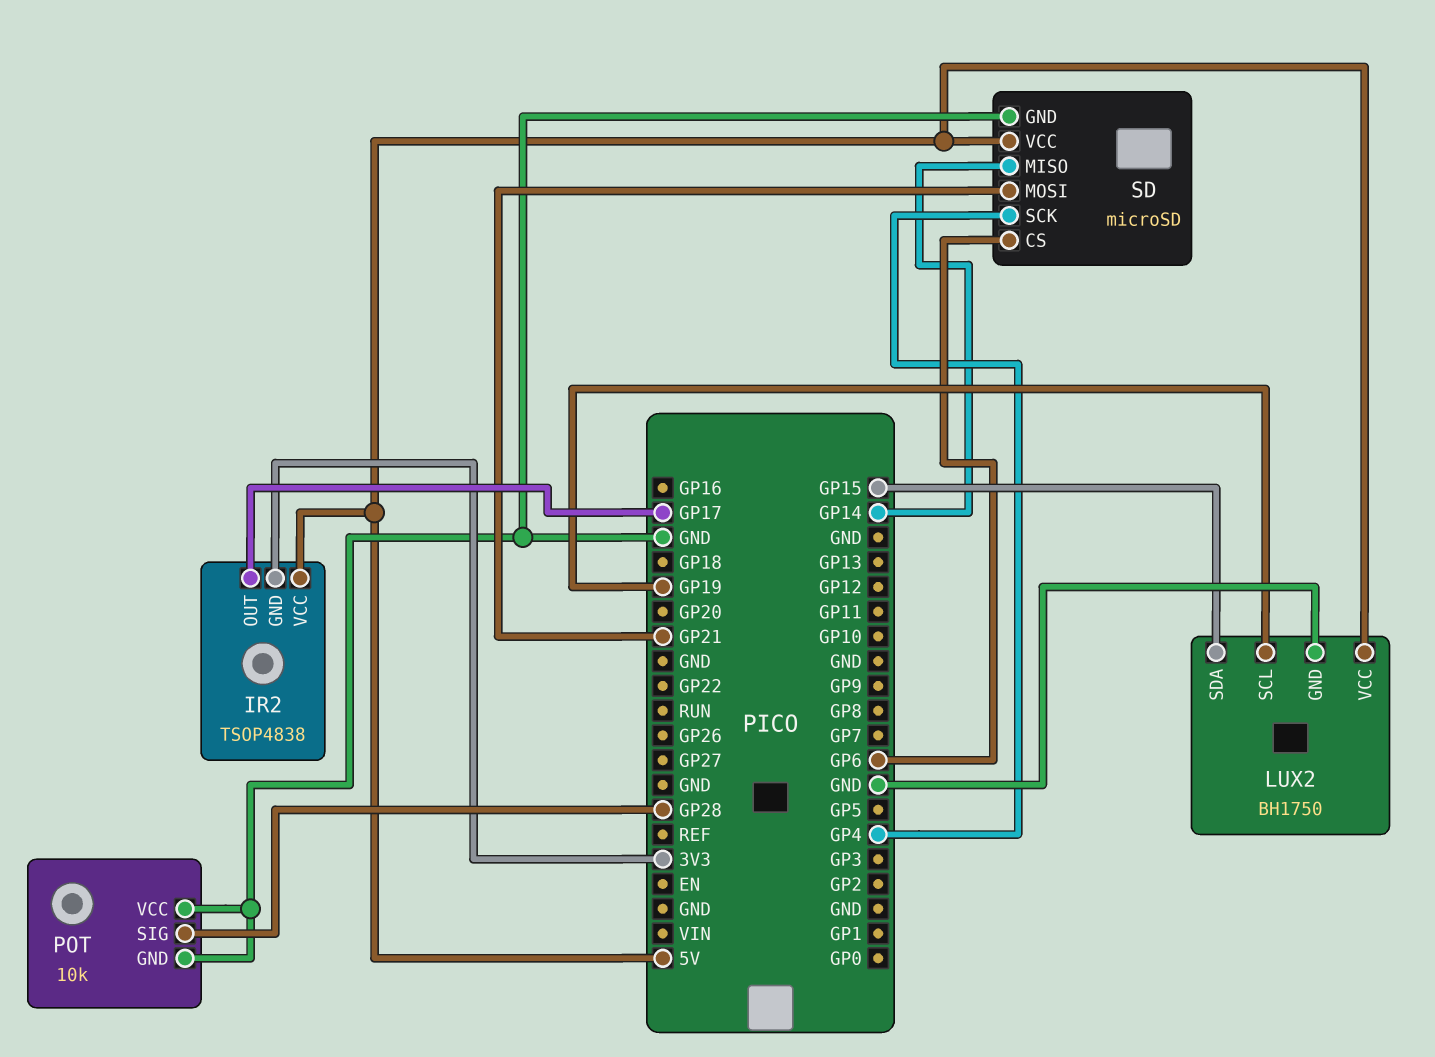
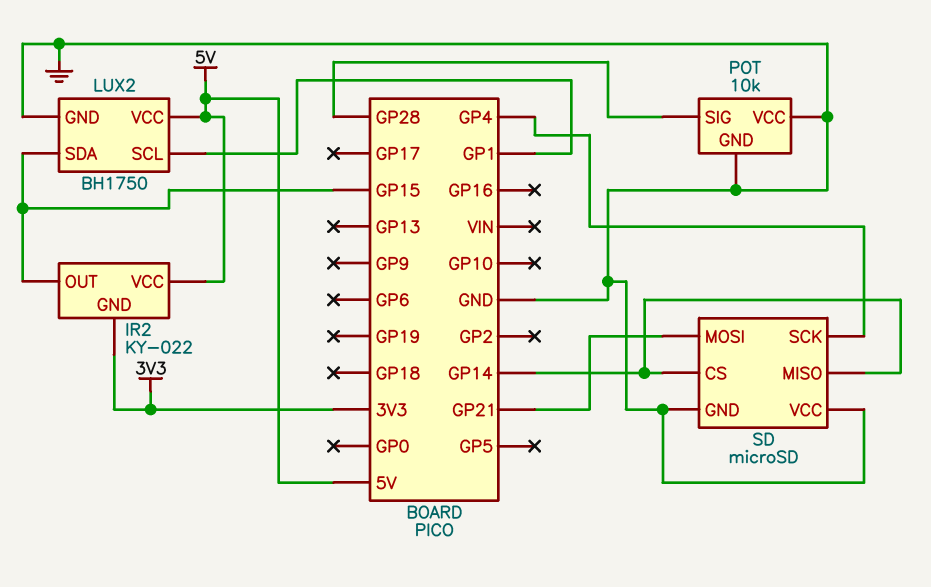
IR2: TSOP4838 -> KY-022
IR2 pin OUT: GP17 -> GP15
LUX2 pin SCL: GP19 -> GP1
SD pin CS: GP6 -> GP14
SD pin VCC: 5V -> GND

